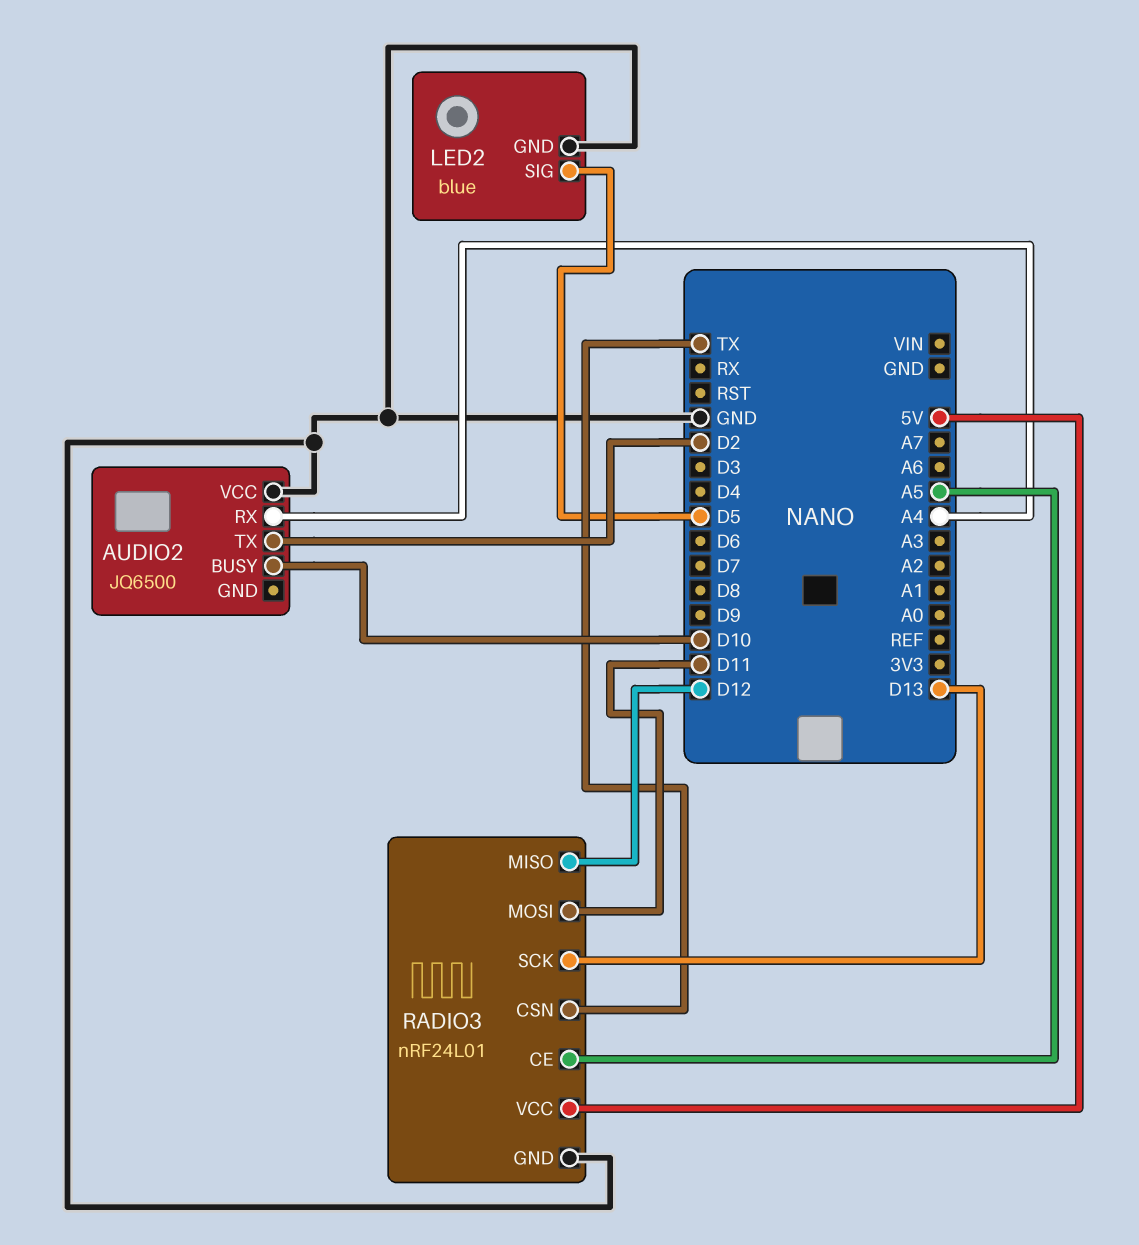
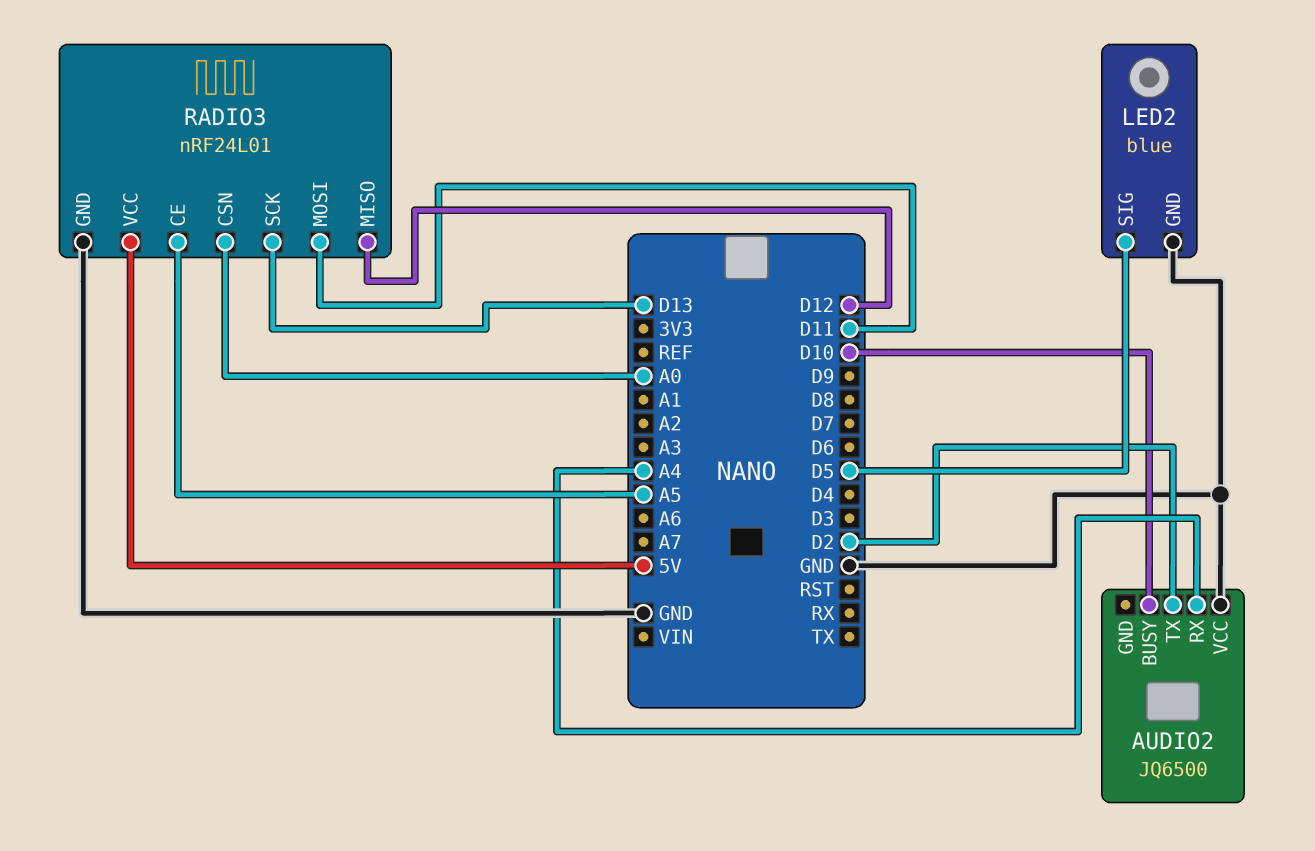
RADIO3 pin CSN: TX -> A0

